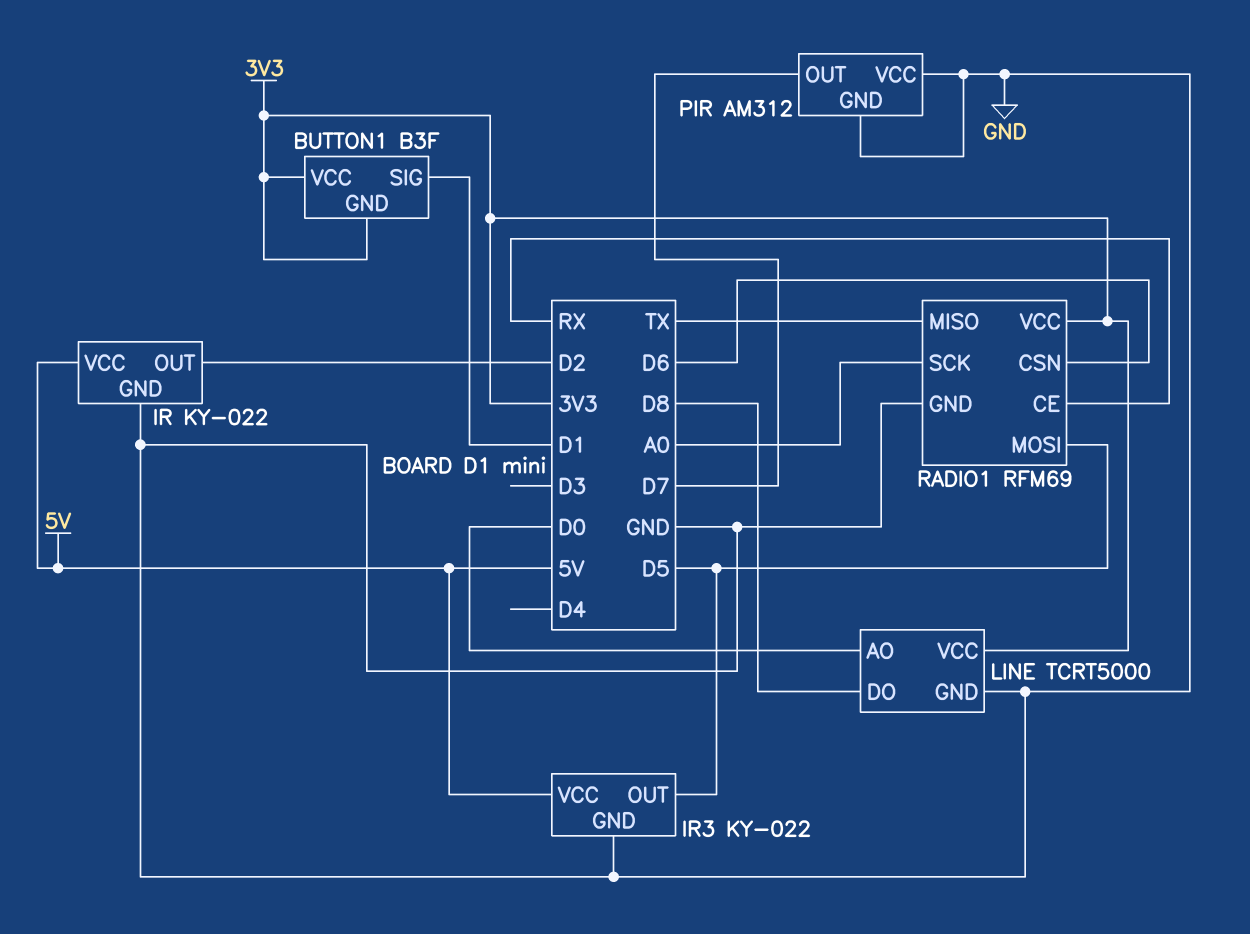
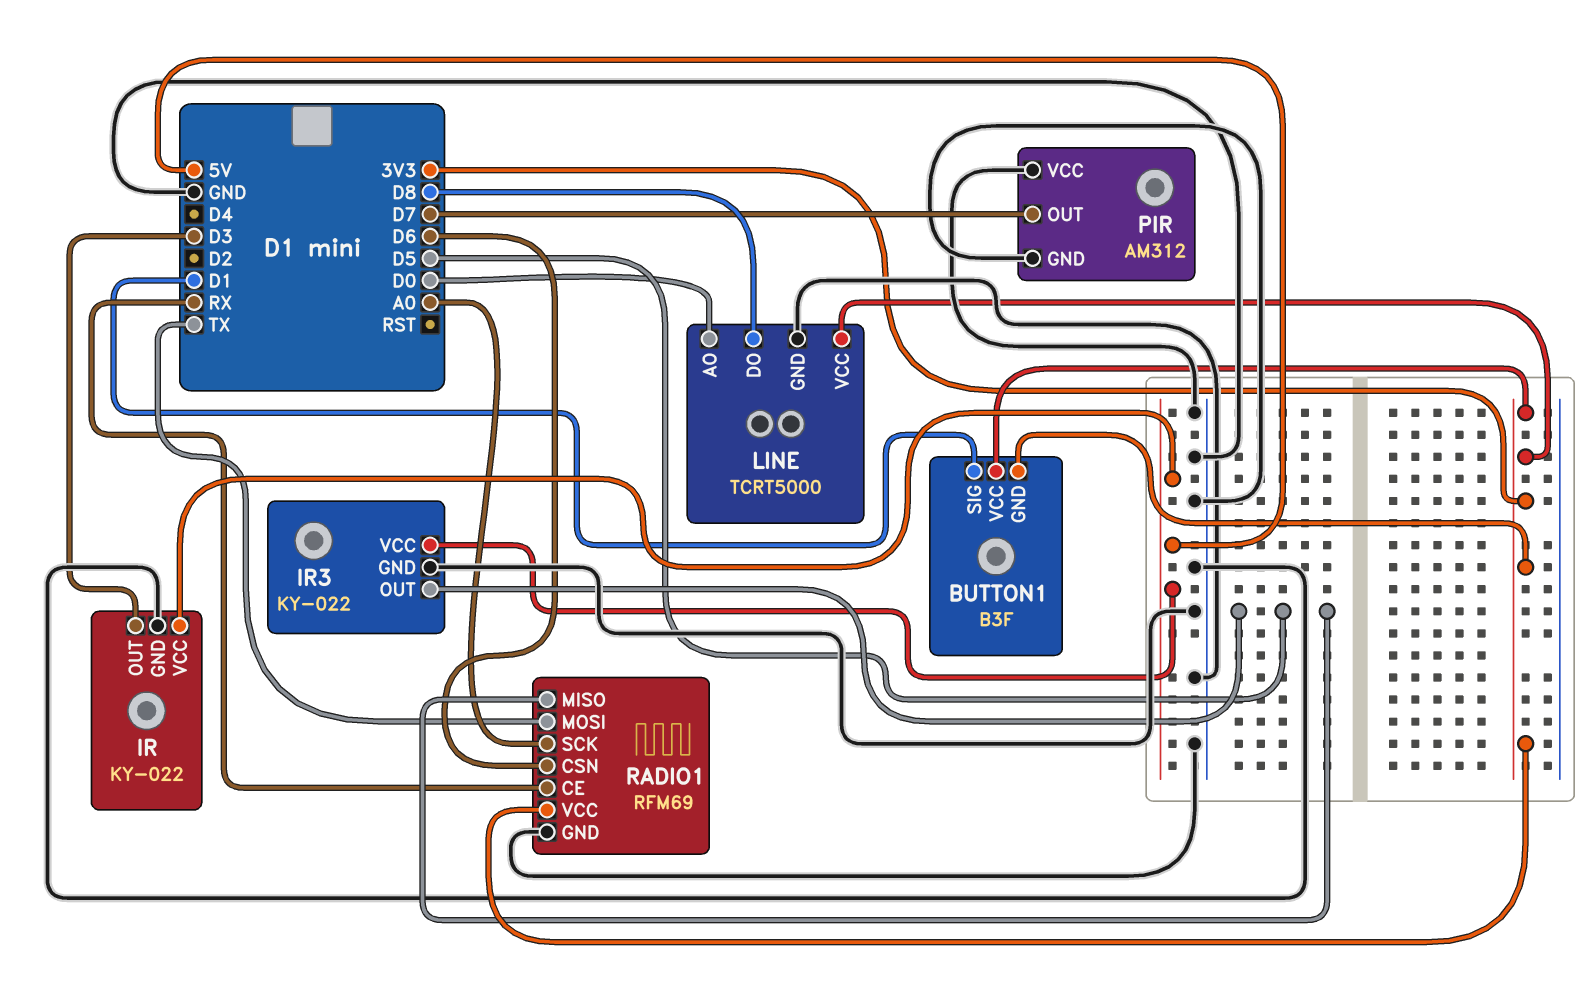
IR pin OUT: D2 -> D3
RADIO1 pin MISO: TX -> D5
RADIO1 pin MOSI: D5 -> TX

